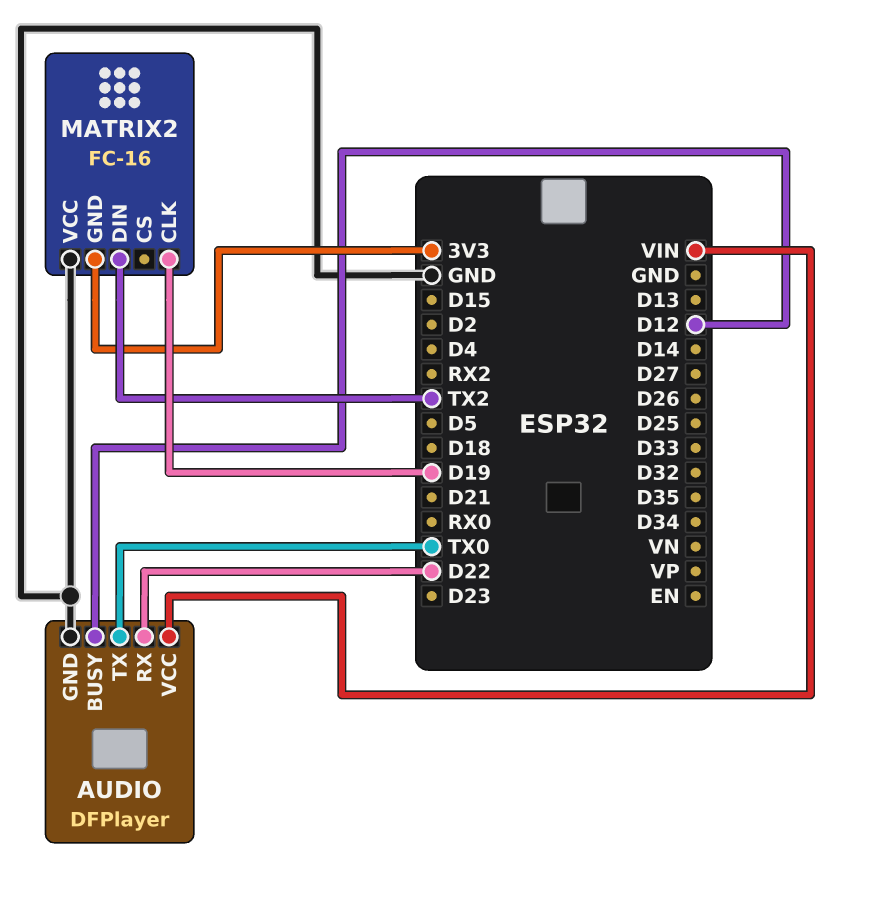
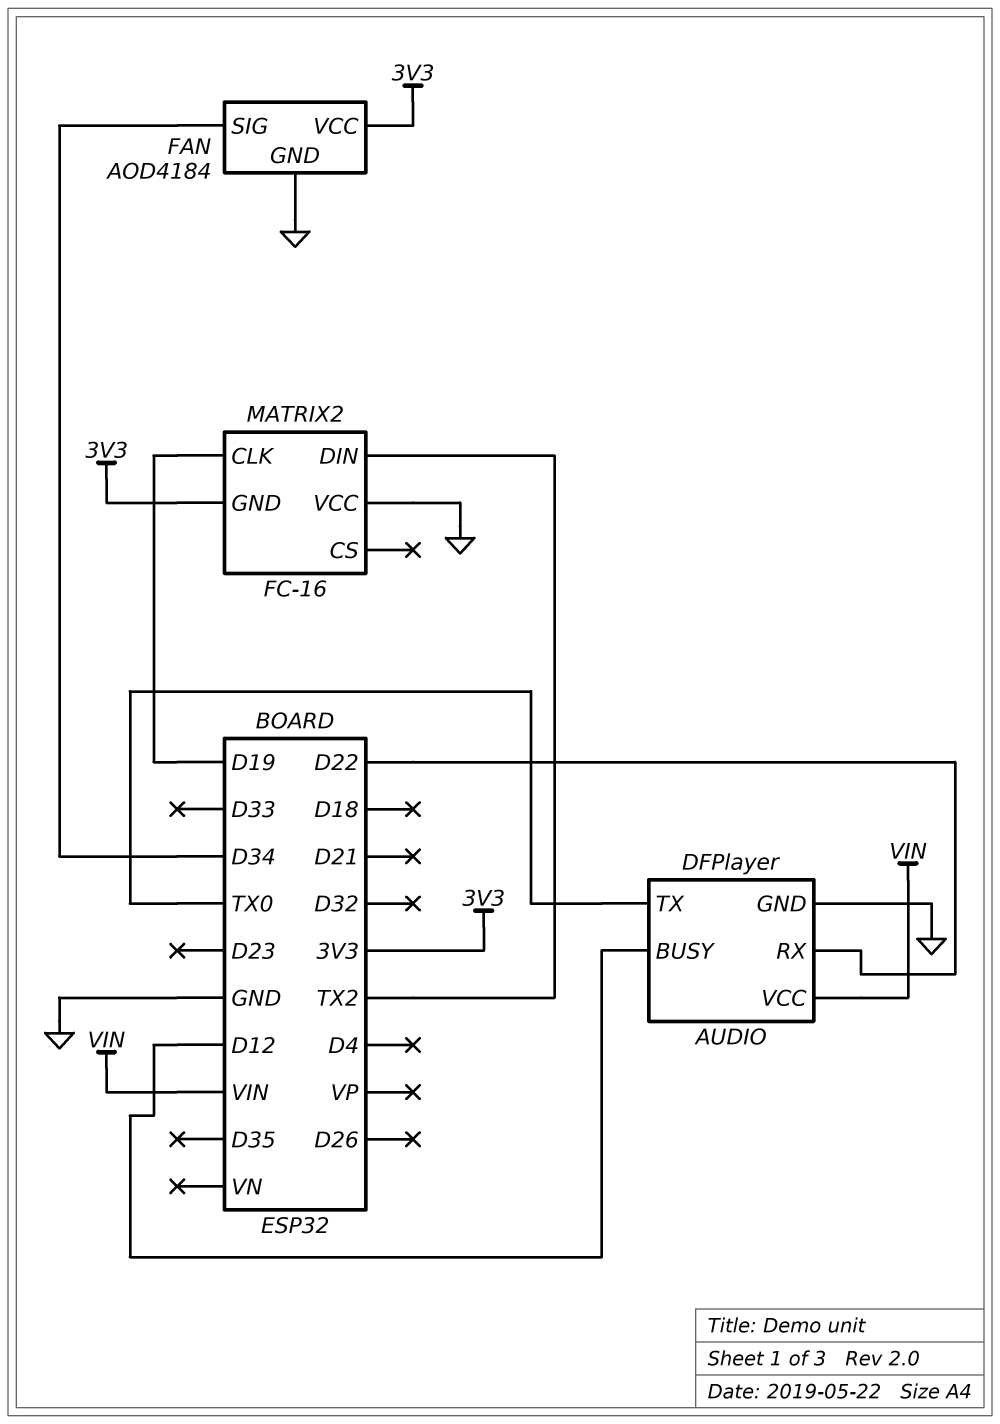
FAN: none -> AOD4184
FAN pin GND: none -> GND
FAN pin SIG: none -> D34
FAN pin VCC: none -> 3V3

